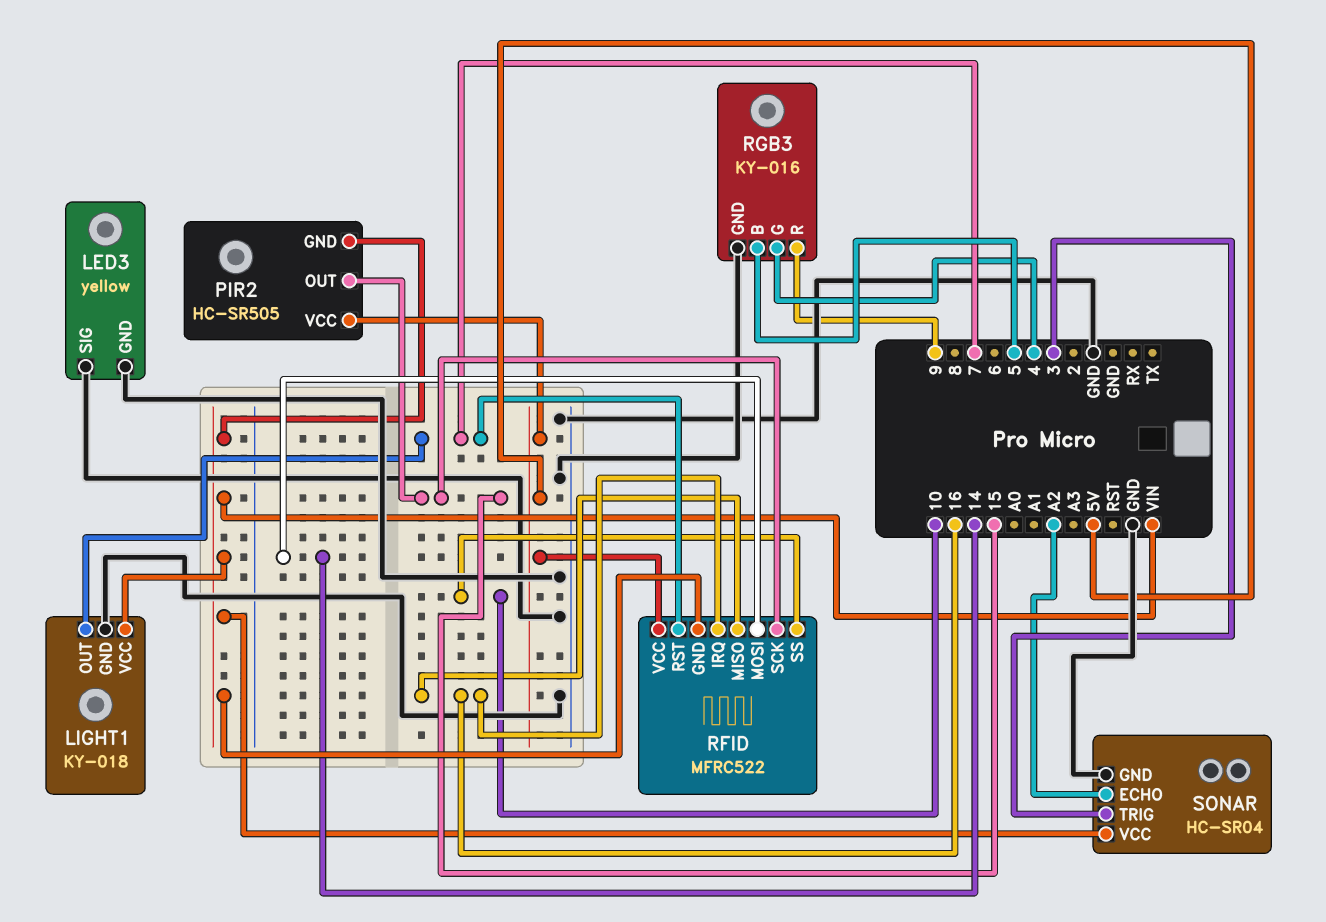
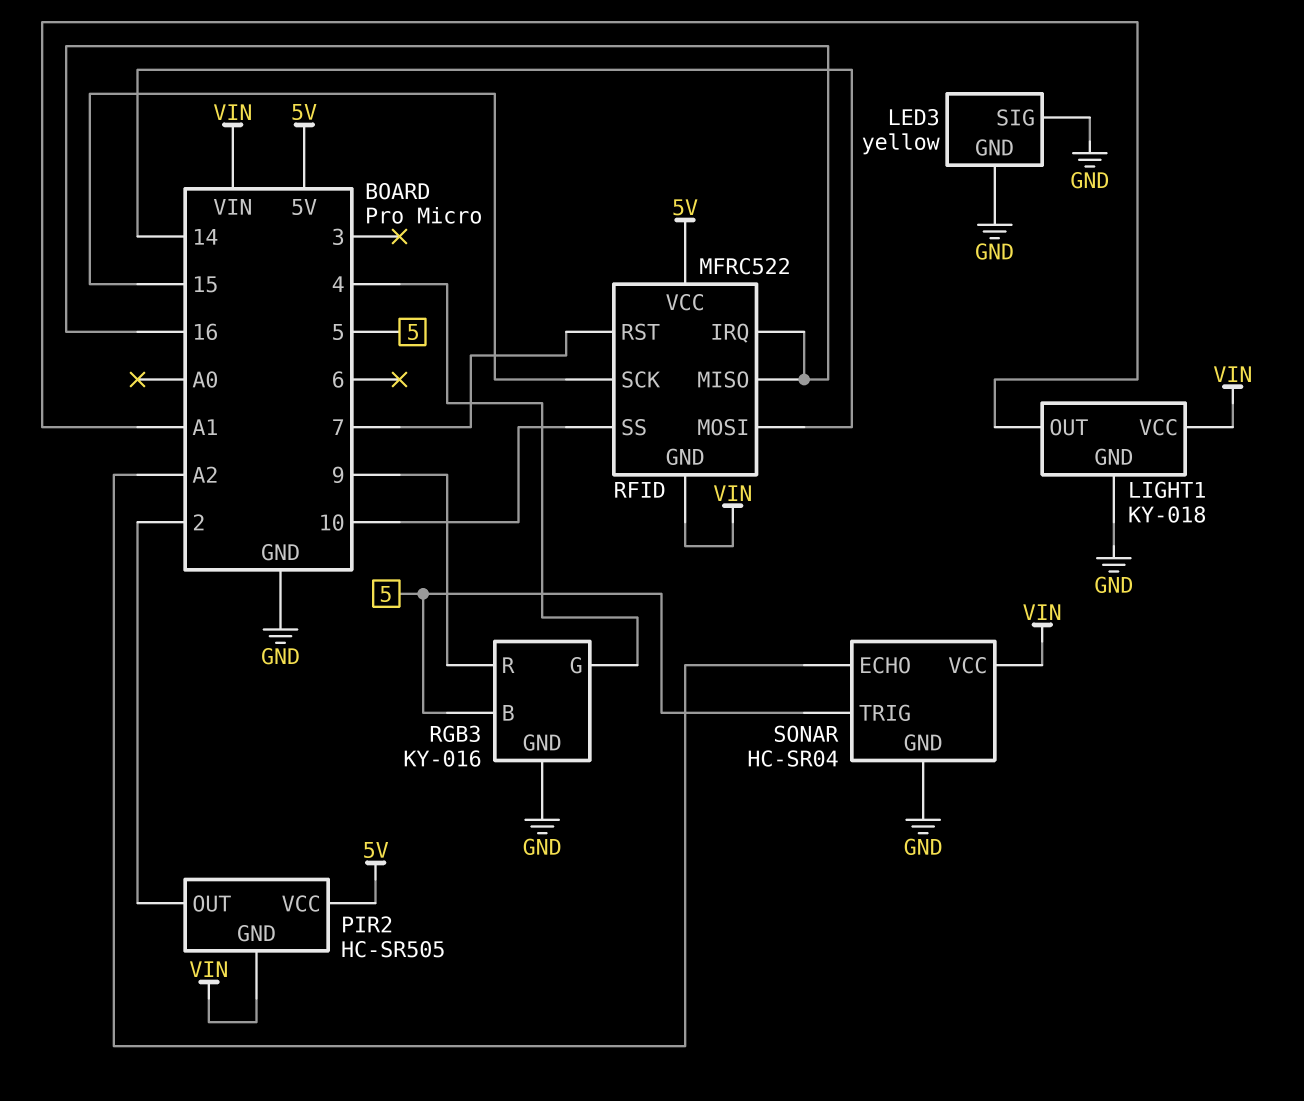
LIGHT1 pin OUT: 7 -> A1
PIR2 pin OUT: 15 -> 2
SONAR pin TRIG: 3 -> 5

